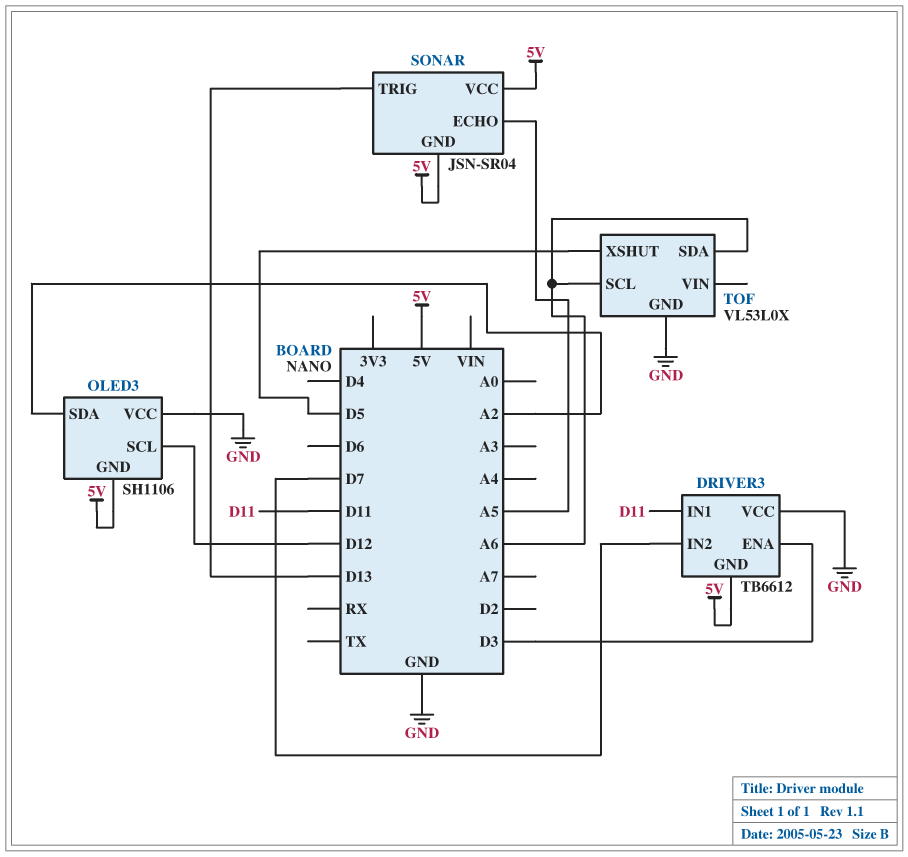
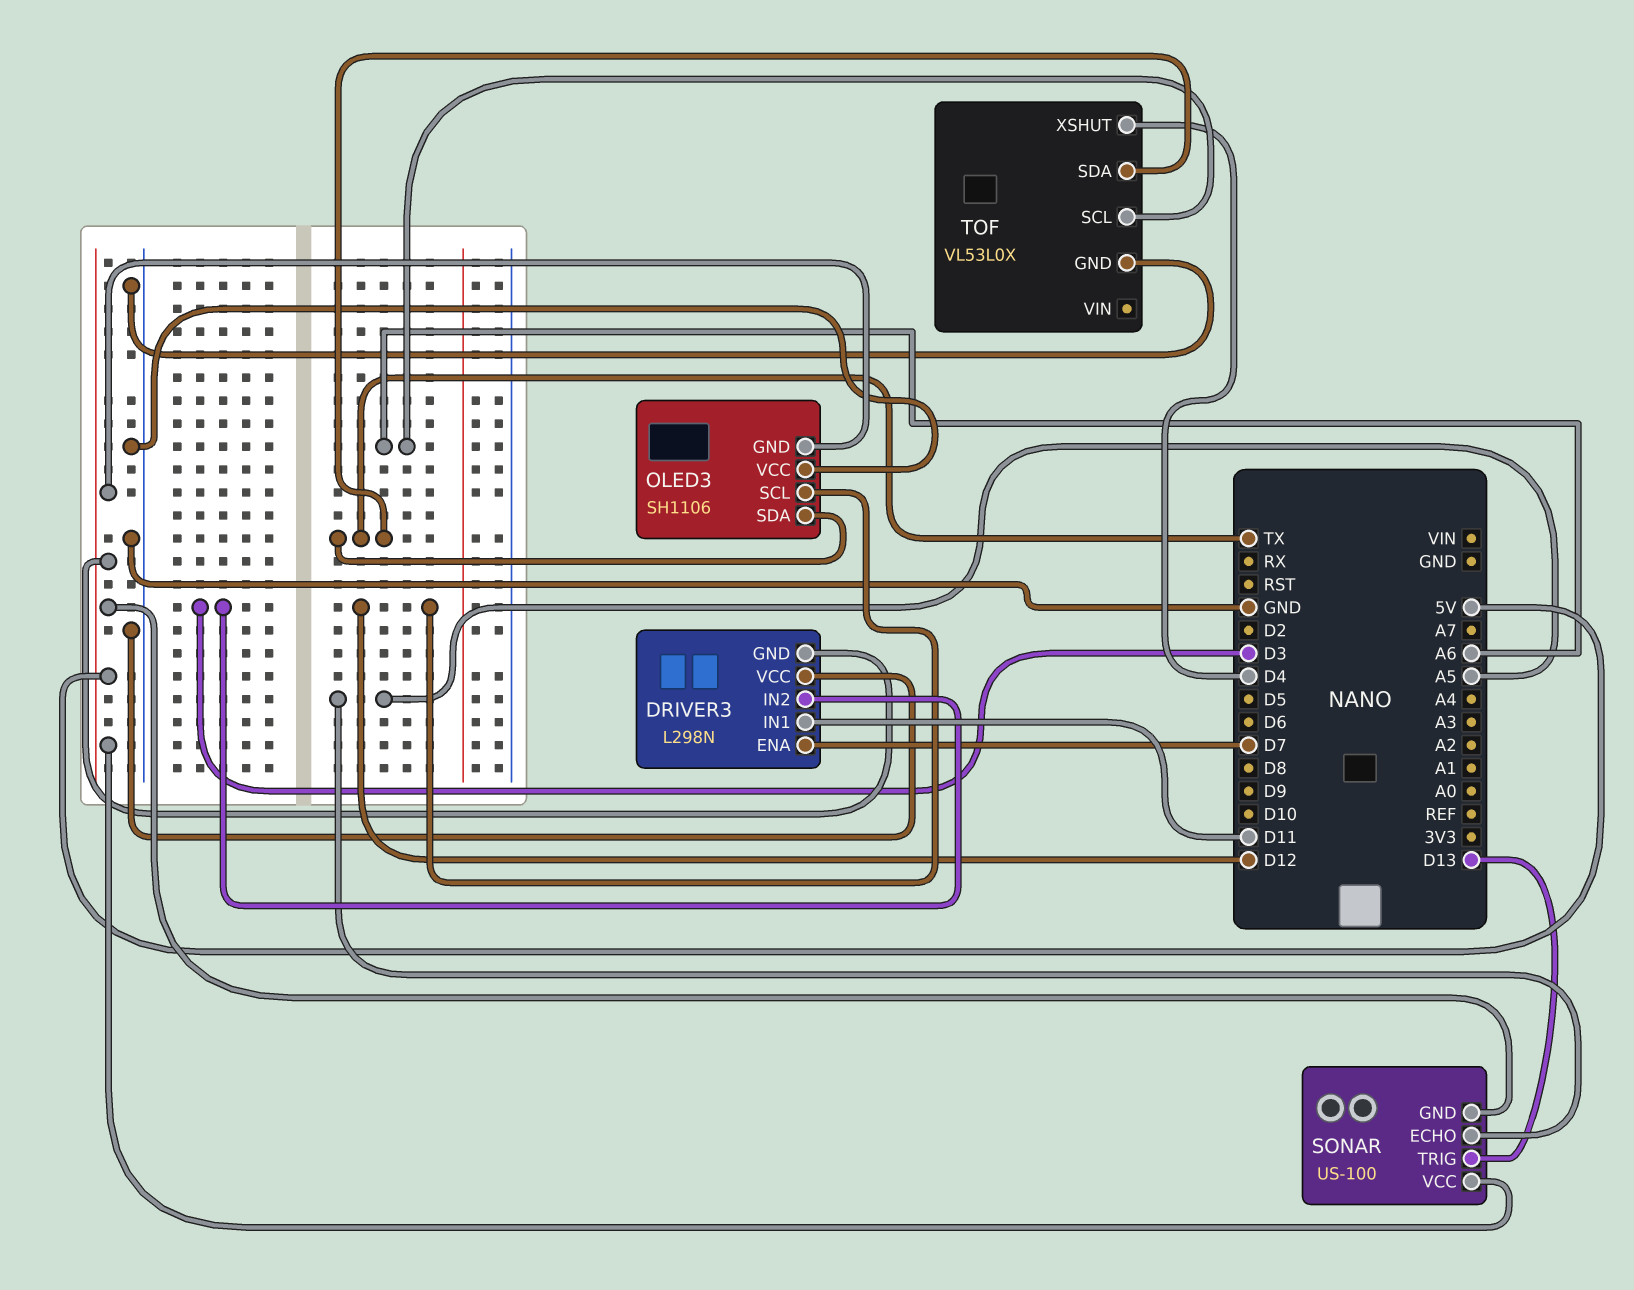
DRIVER3: TB6612 -> L298N
DRIVER3 pin ENA: D3 -> D7
DRIVER3 pin IN2: D7 -> D3
OLED3 pin SDA: A2 -> TX
SONAR: JSN-SR04 -> US-100
TOF pin SDA: A6 -> TX
TOF pin XSHUT: D5 -> D4

